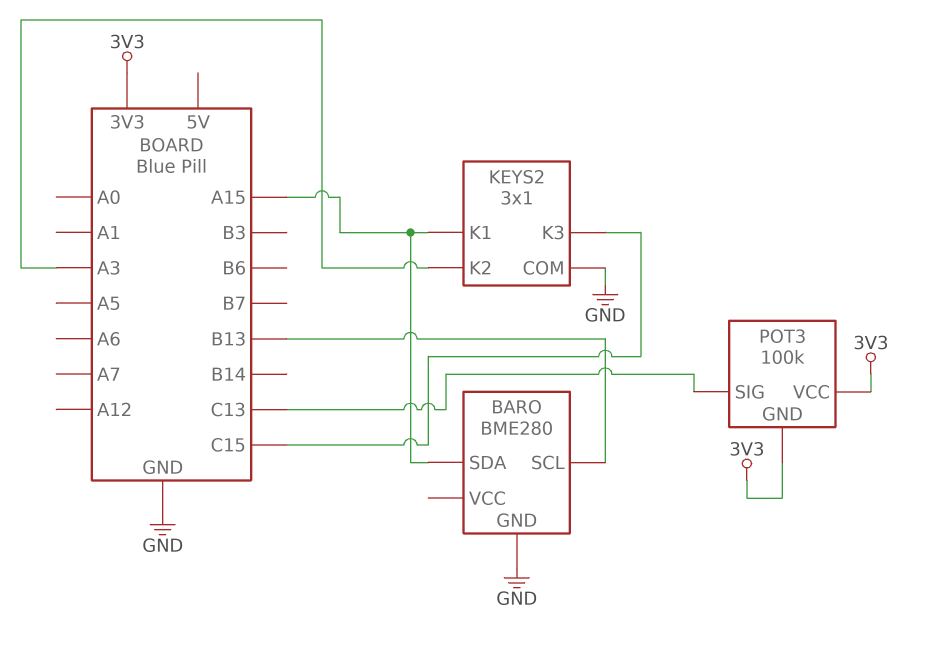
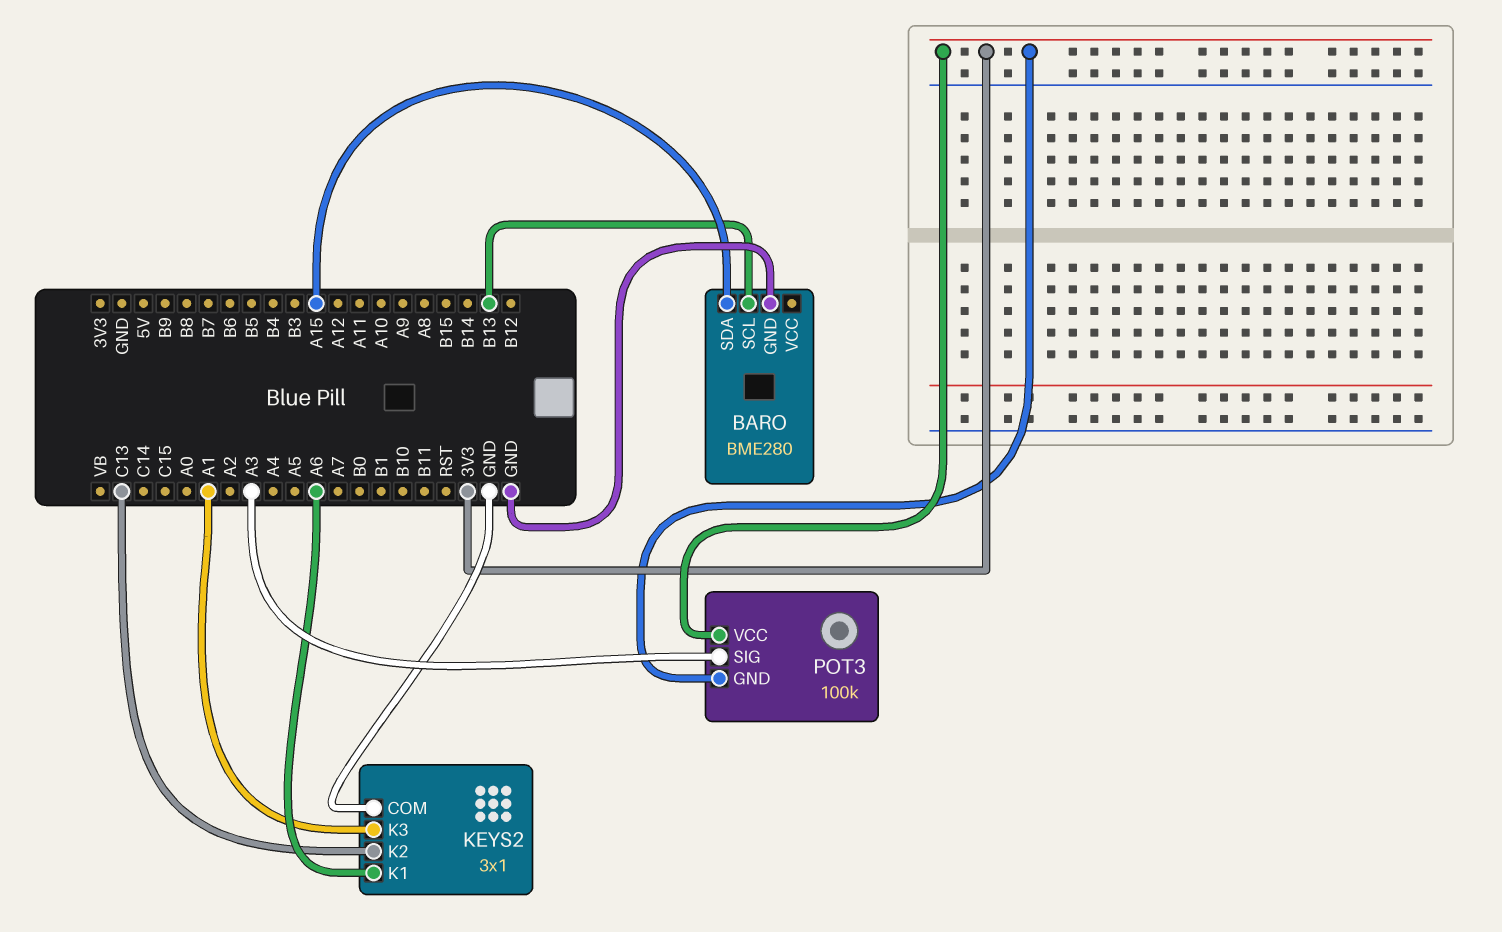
KEYS2 pin K1: A15 -> A6
KEYS2 pin K2: A3 -> C13
KEYS2 pin K3: C15 -> A1
POT3 pin SIG: C13 -> A3

